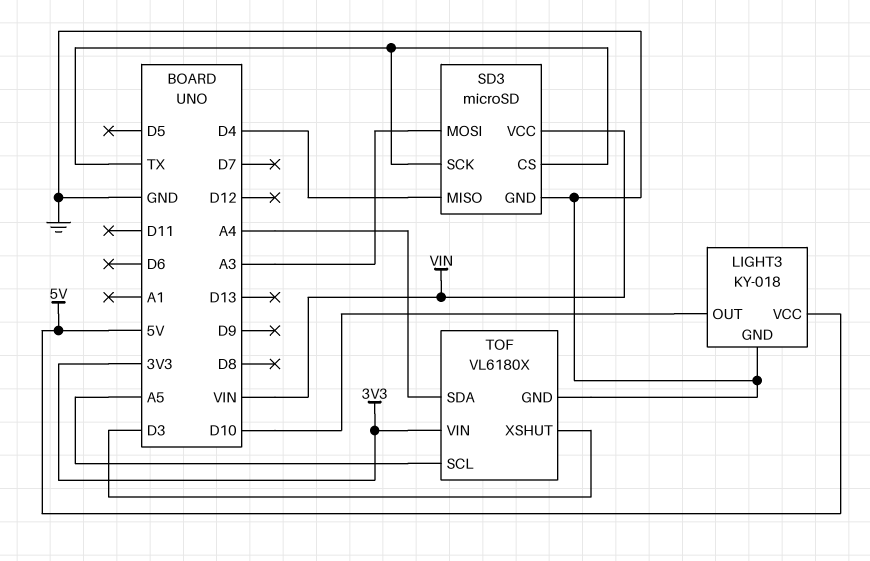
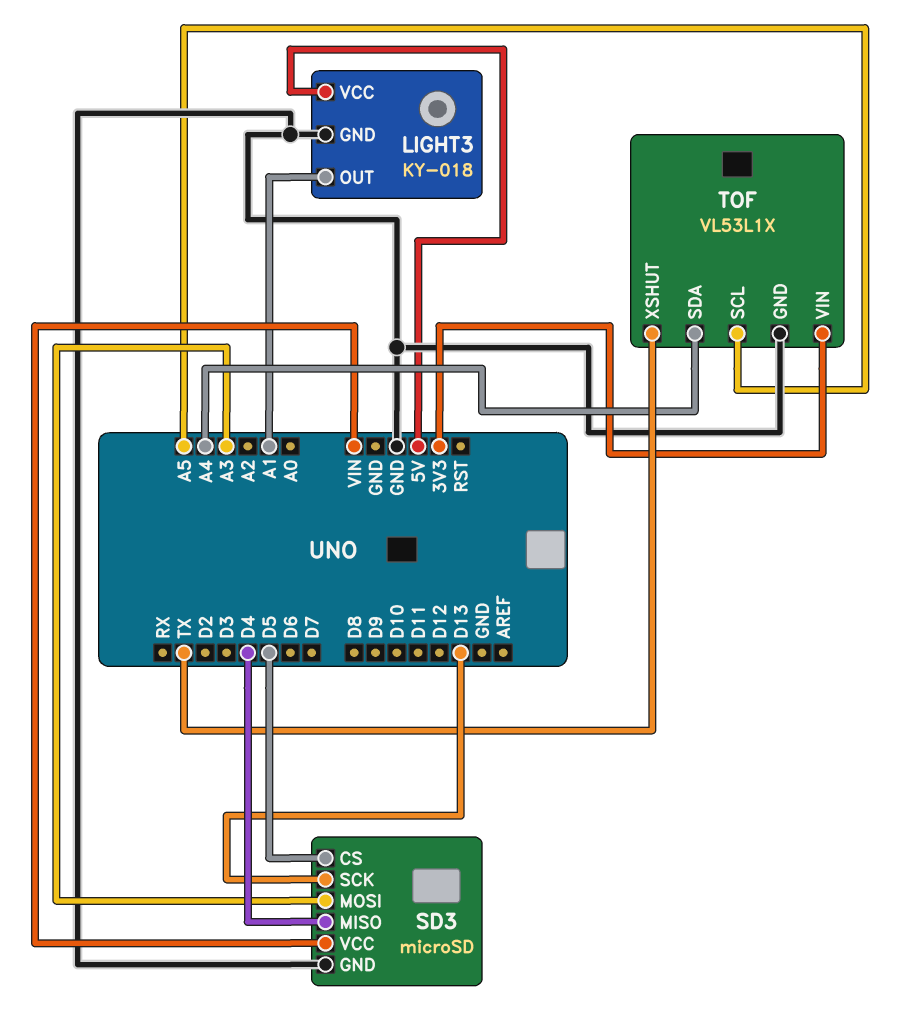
LIGHT3 pin OUT: D10 -> A1
SD3 pin CS: TX -> D5
SD3 pin SCK: TX -> D13
TOF: VL6180X -> VL53L1X
TOF pin XSHUT: D3 -> TX

